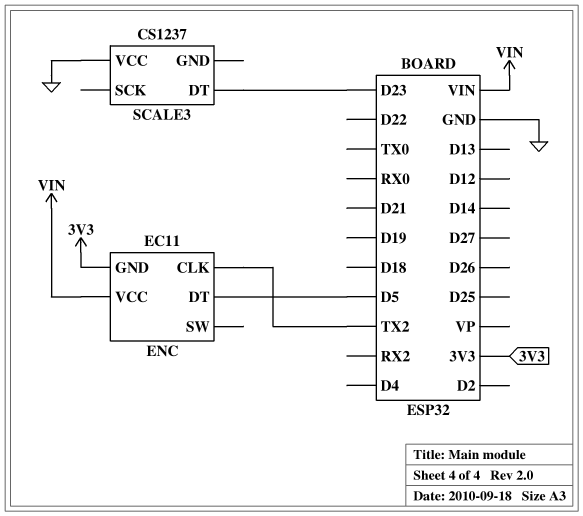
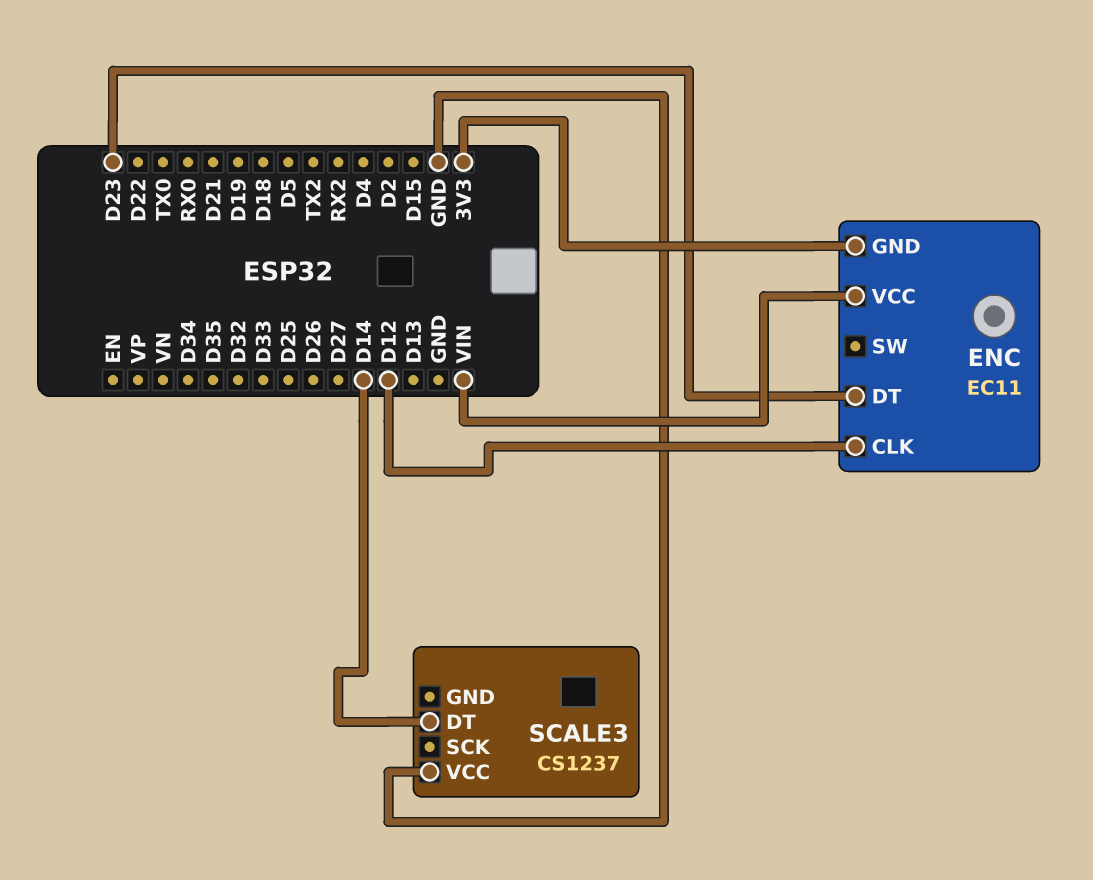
ENC pin CLK: TX2 -> D12
ENC pin DT: D5 -> D23
SCALE3 pin DT: D23 -> D14

